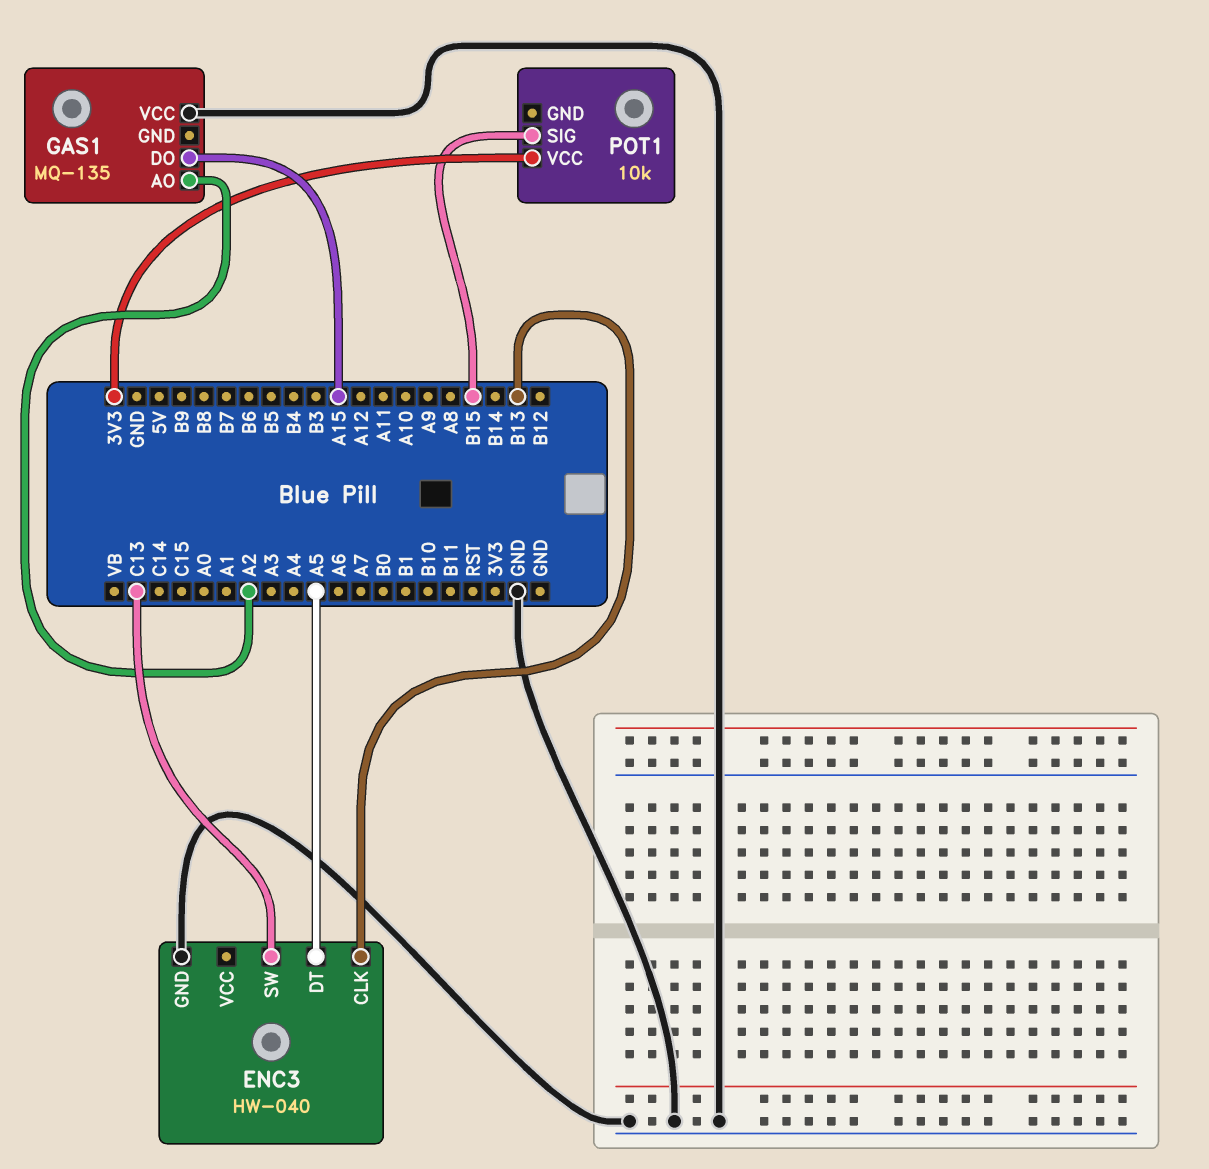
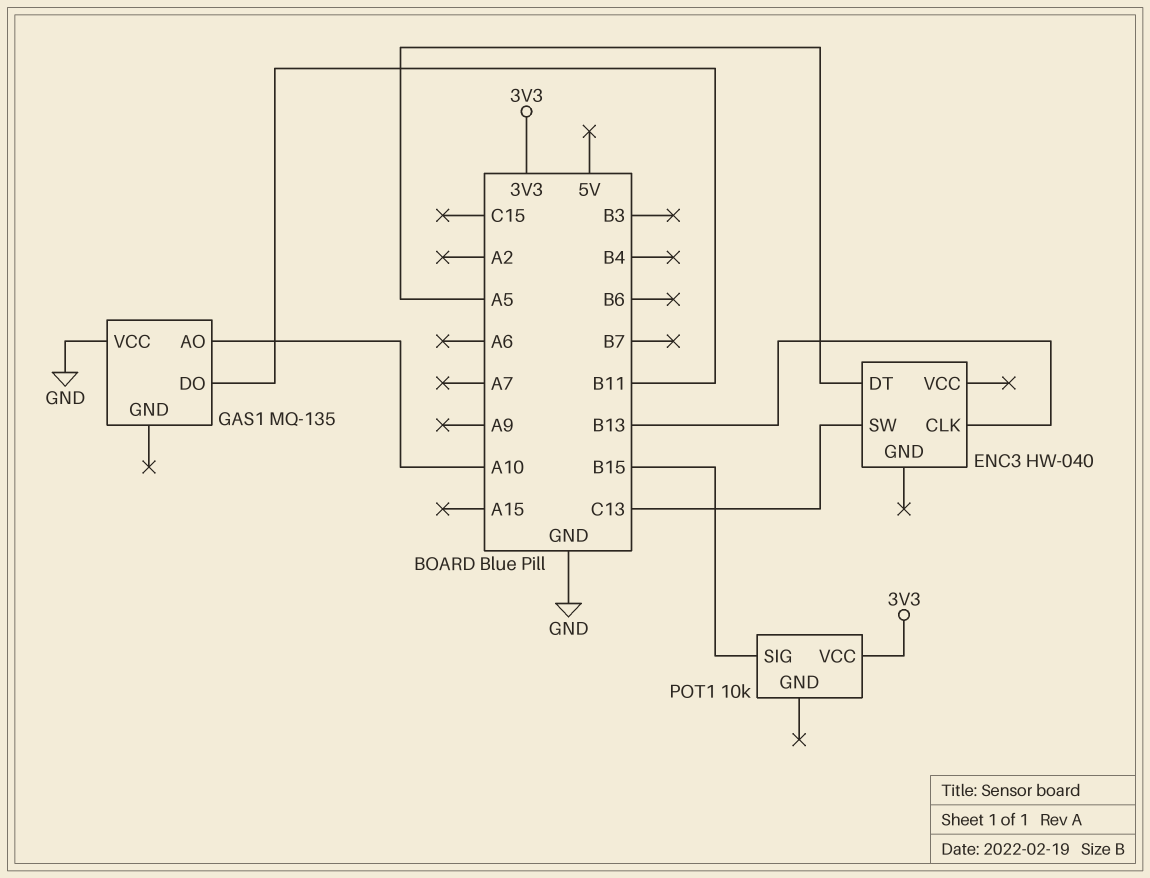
ENC3 pin GND: GND -> none
GAS1 pin AO: A2 -> A10
GAS1 pin DO: A15 -> B11

